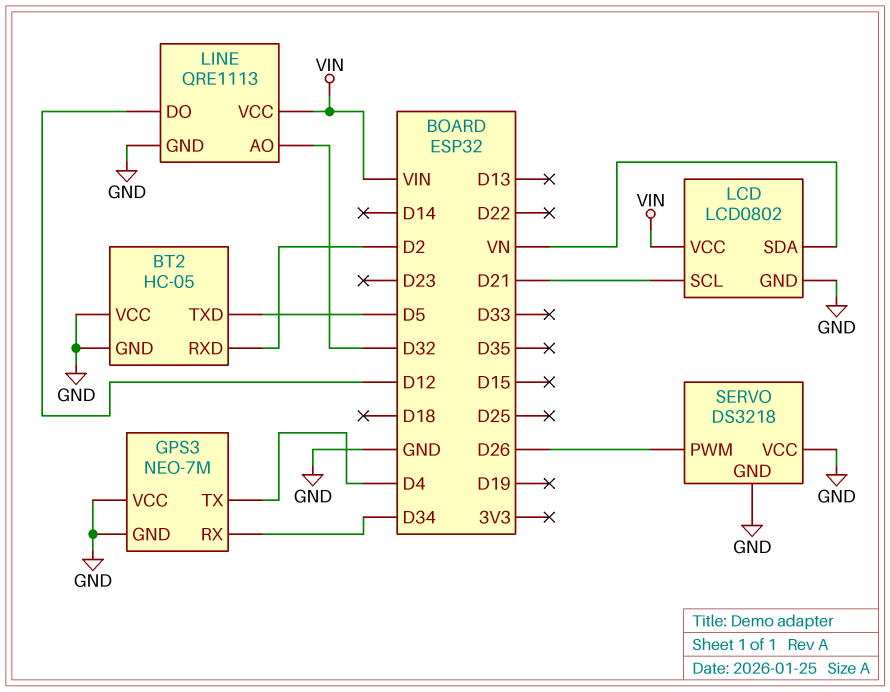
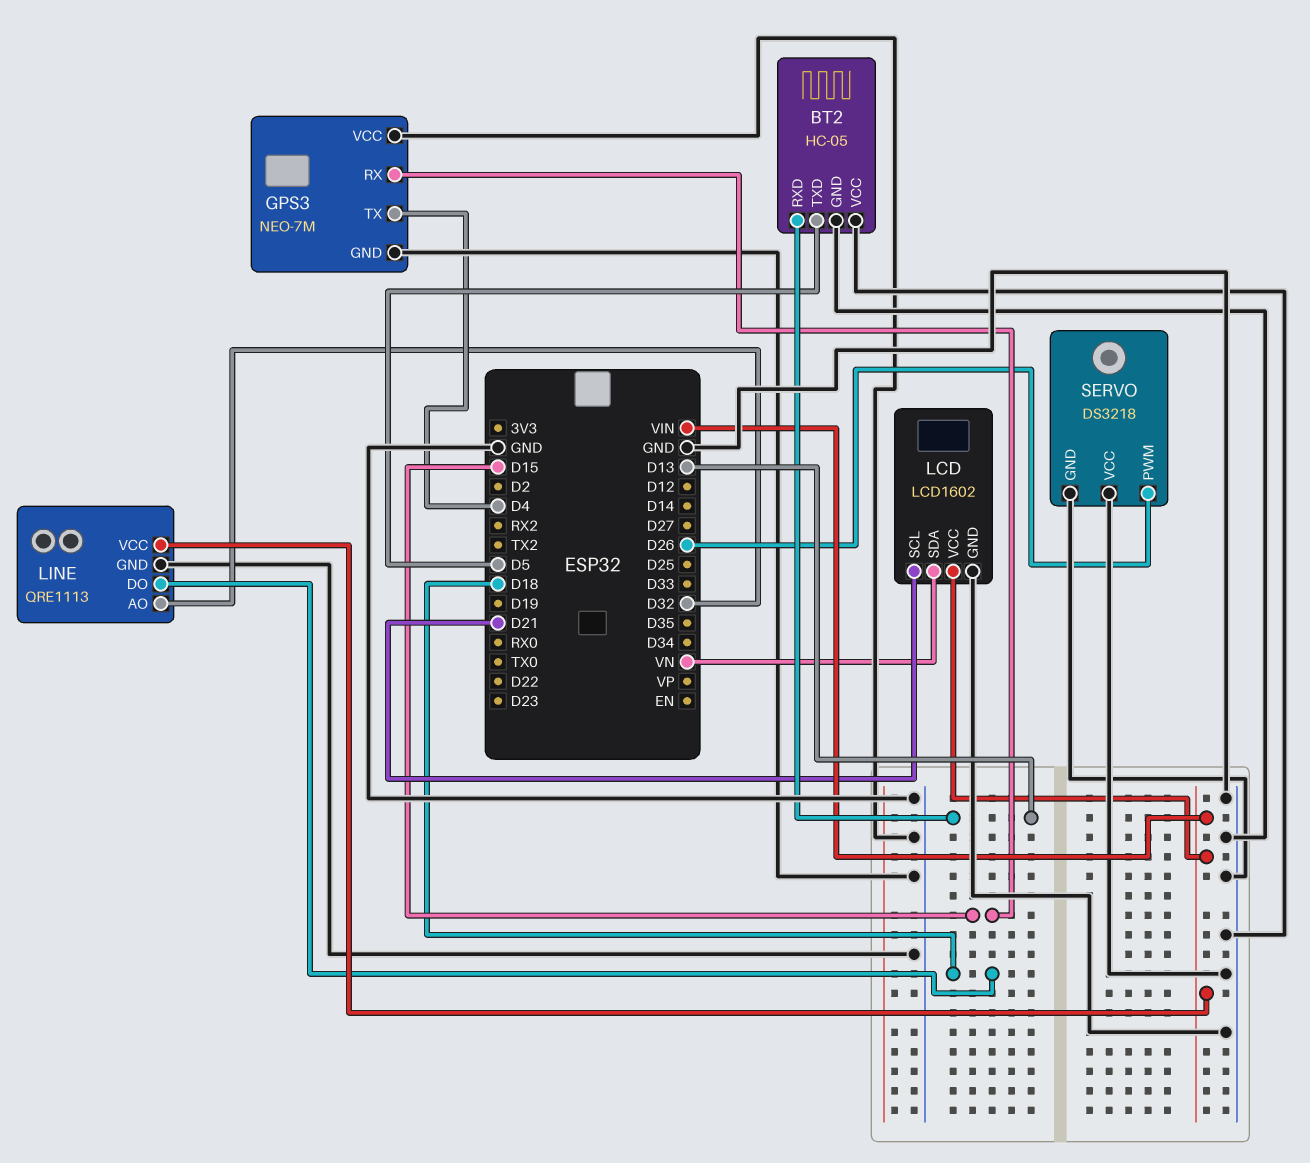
BT2 pin RXD: D2 -> D13
GPS3 pin RX: D34 -> D15
LCD: LCD0802 -> LCD1602
LINE pin DO: D12 -> D18

